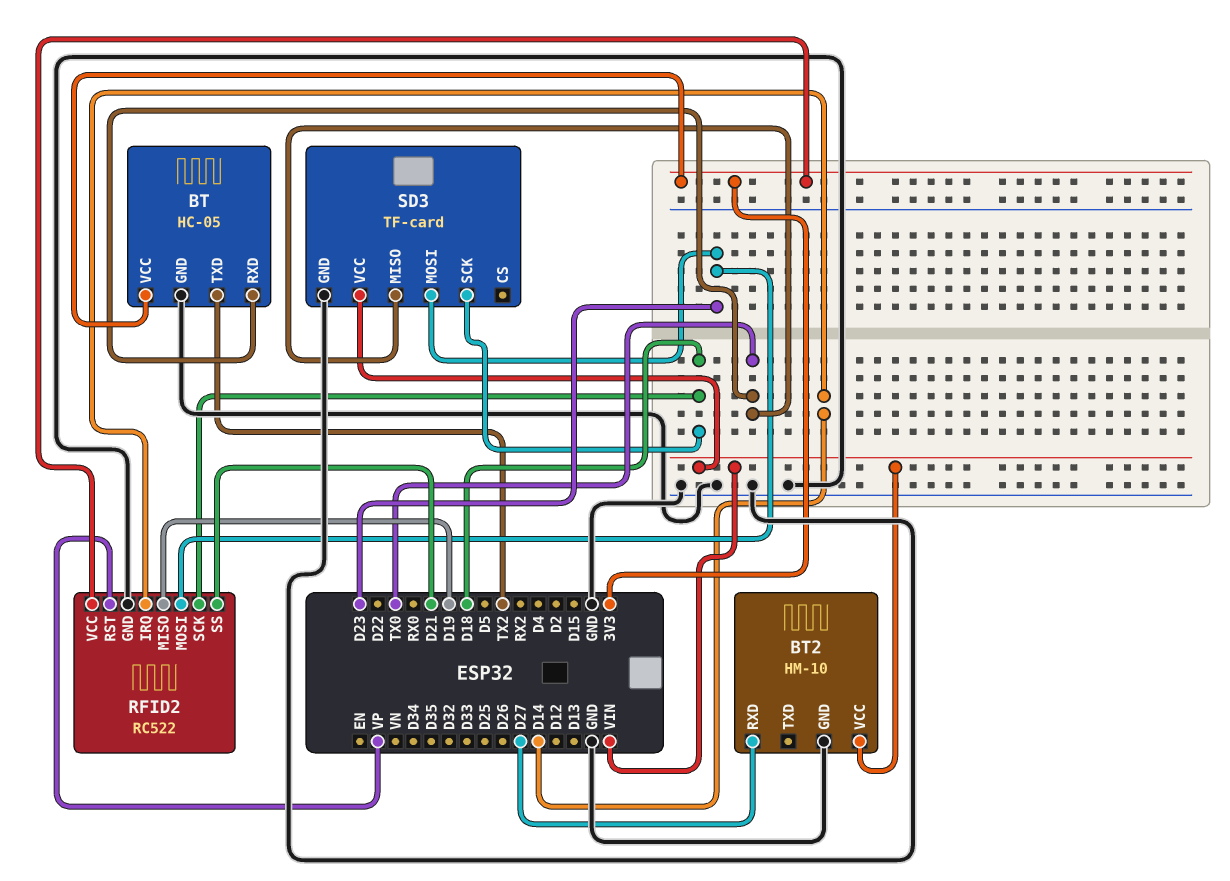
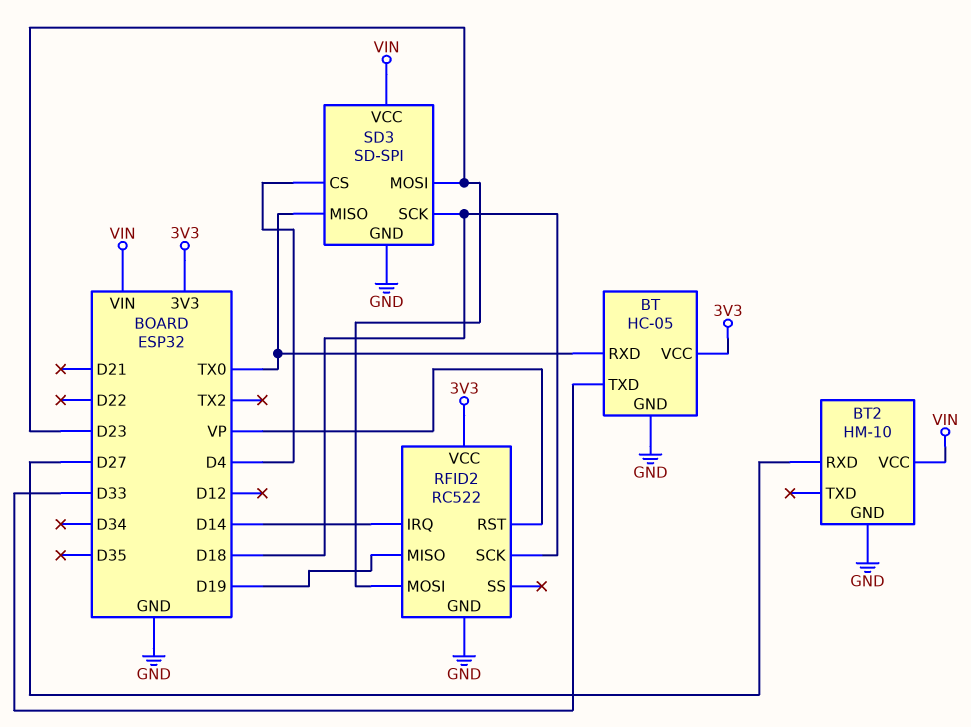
BT pin TXD: TX2 -> D33
RFID2 pin SS: D21 -> none
SD3: TF-card -> SD-SPI
SD3 pin CS: none -> D4

